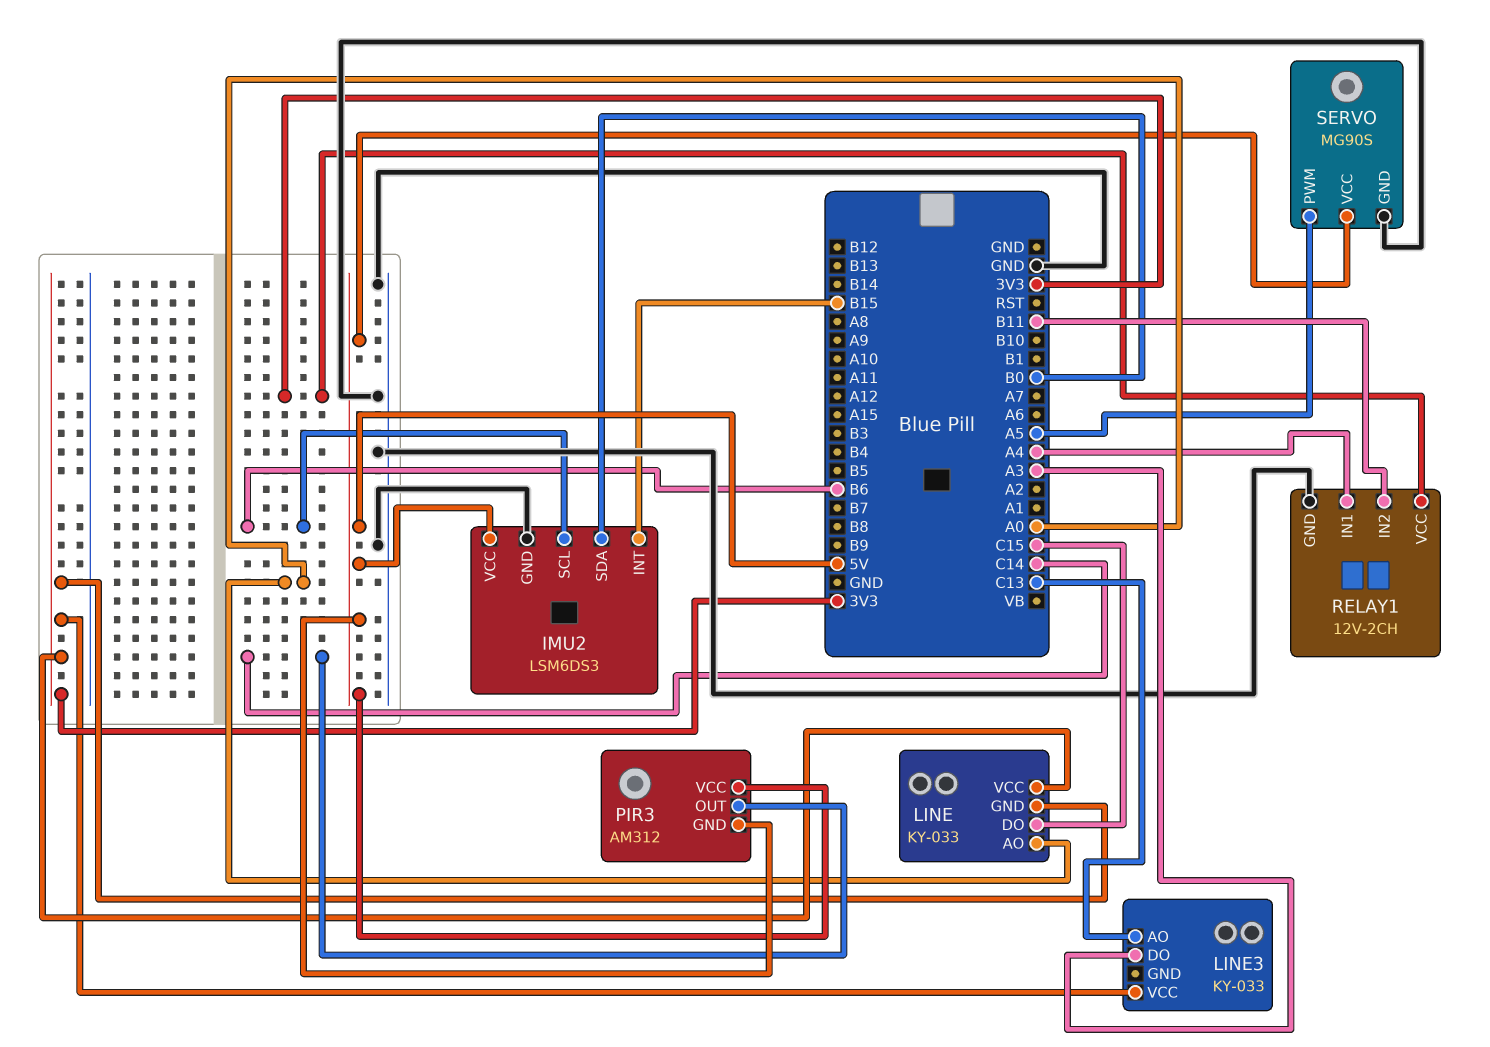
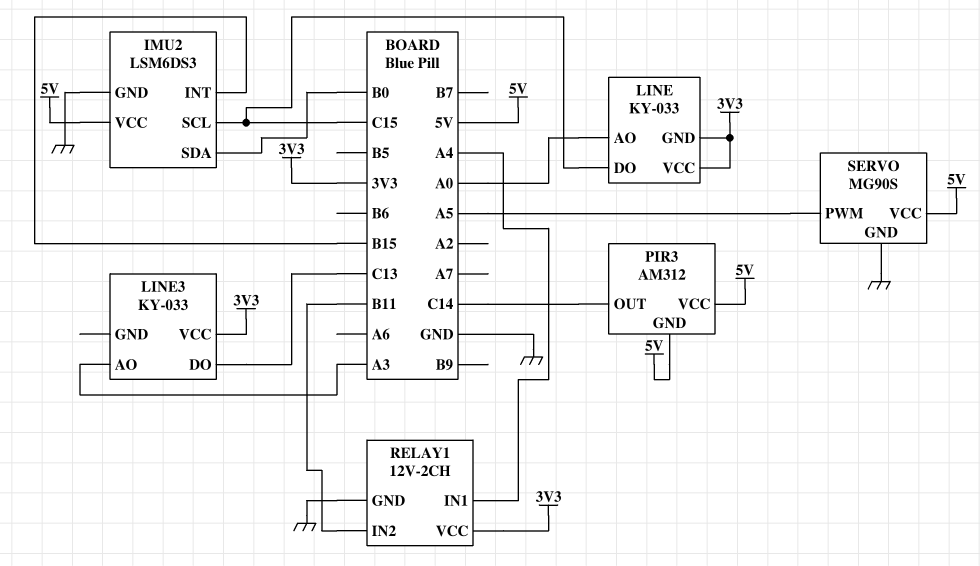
IMU2 pin SCL: B6 -> C15
LINE3 pin AO: C13 -> A3
LINE3 pin DO: A3 -> C13

